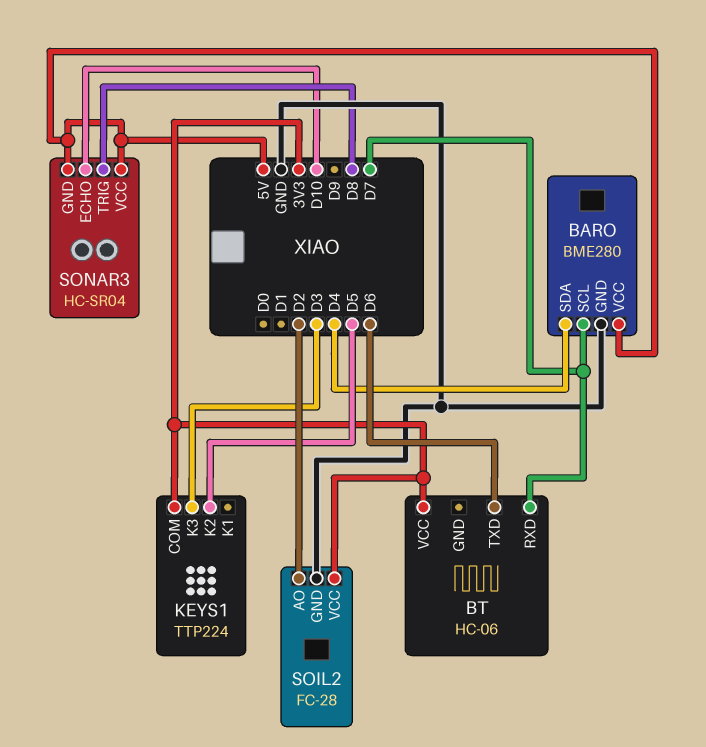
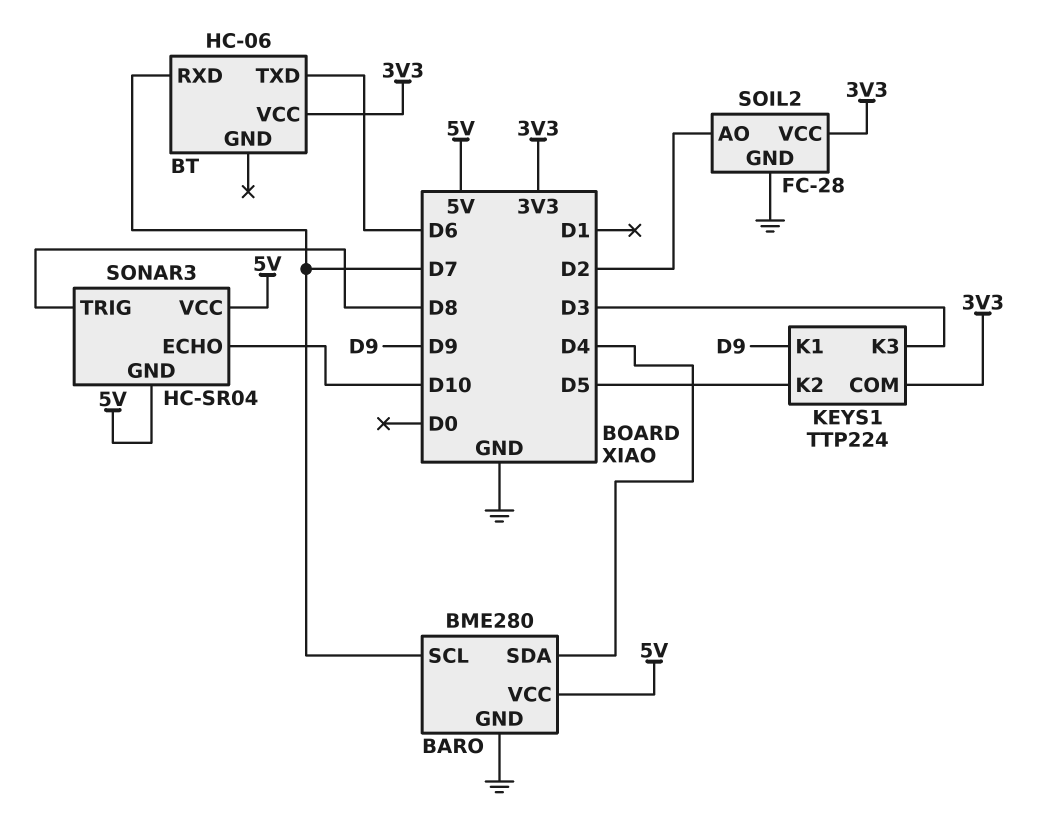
KEYS1 pin K1: none -> D9

